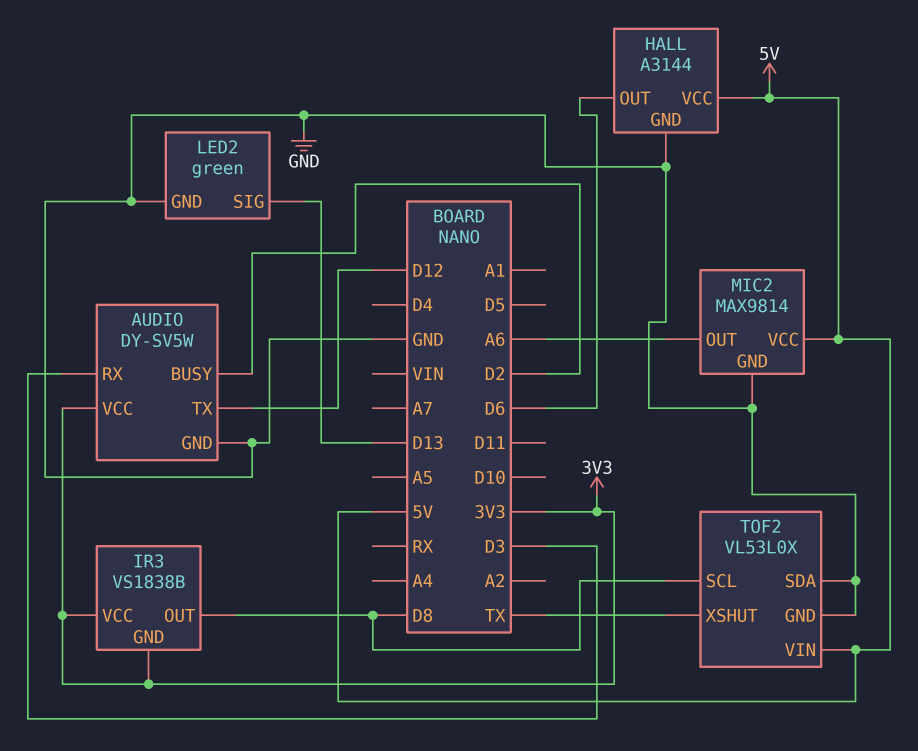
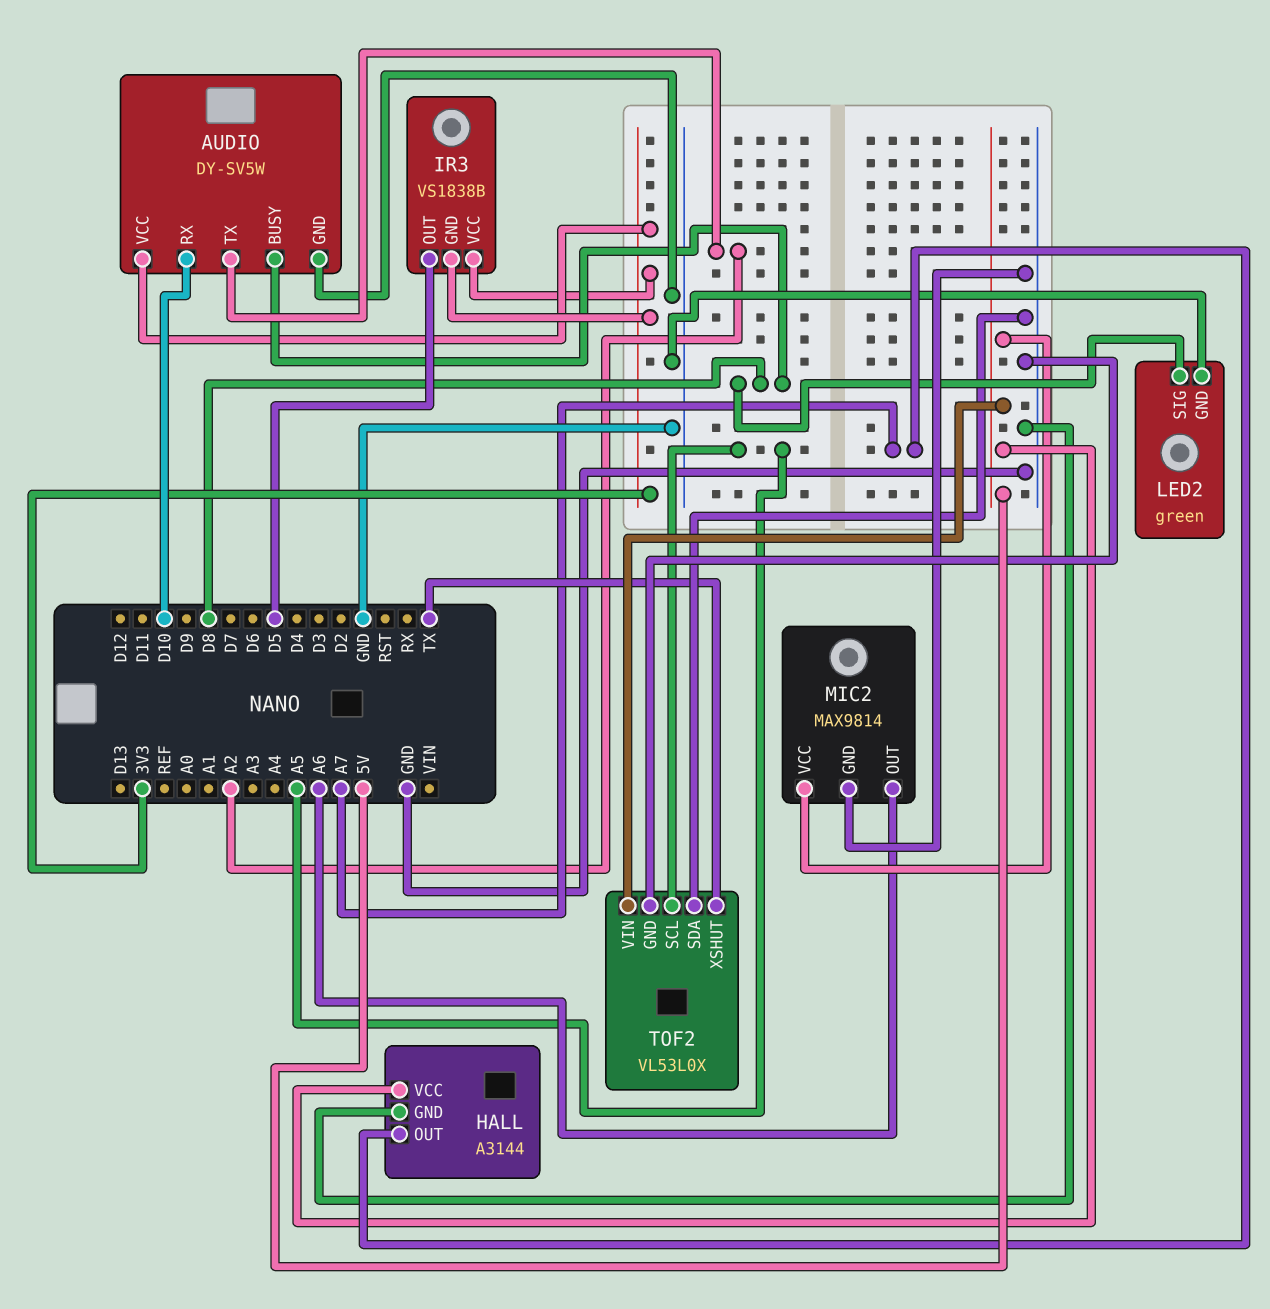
AUDIO pin BUSY: D2 -> D8
AUDIO pin RX: D3 -> D10
AUDIO pin TX: D12 -> A2
HALL pin OUT: D6 -> A7
IR3 pin OUT: D8 -> D5
LED2 pin SIG: D13 -> D8
TOF2 pin SCL: D8 -> A5

